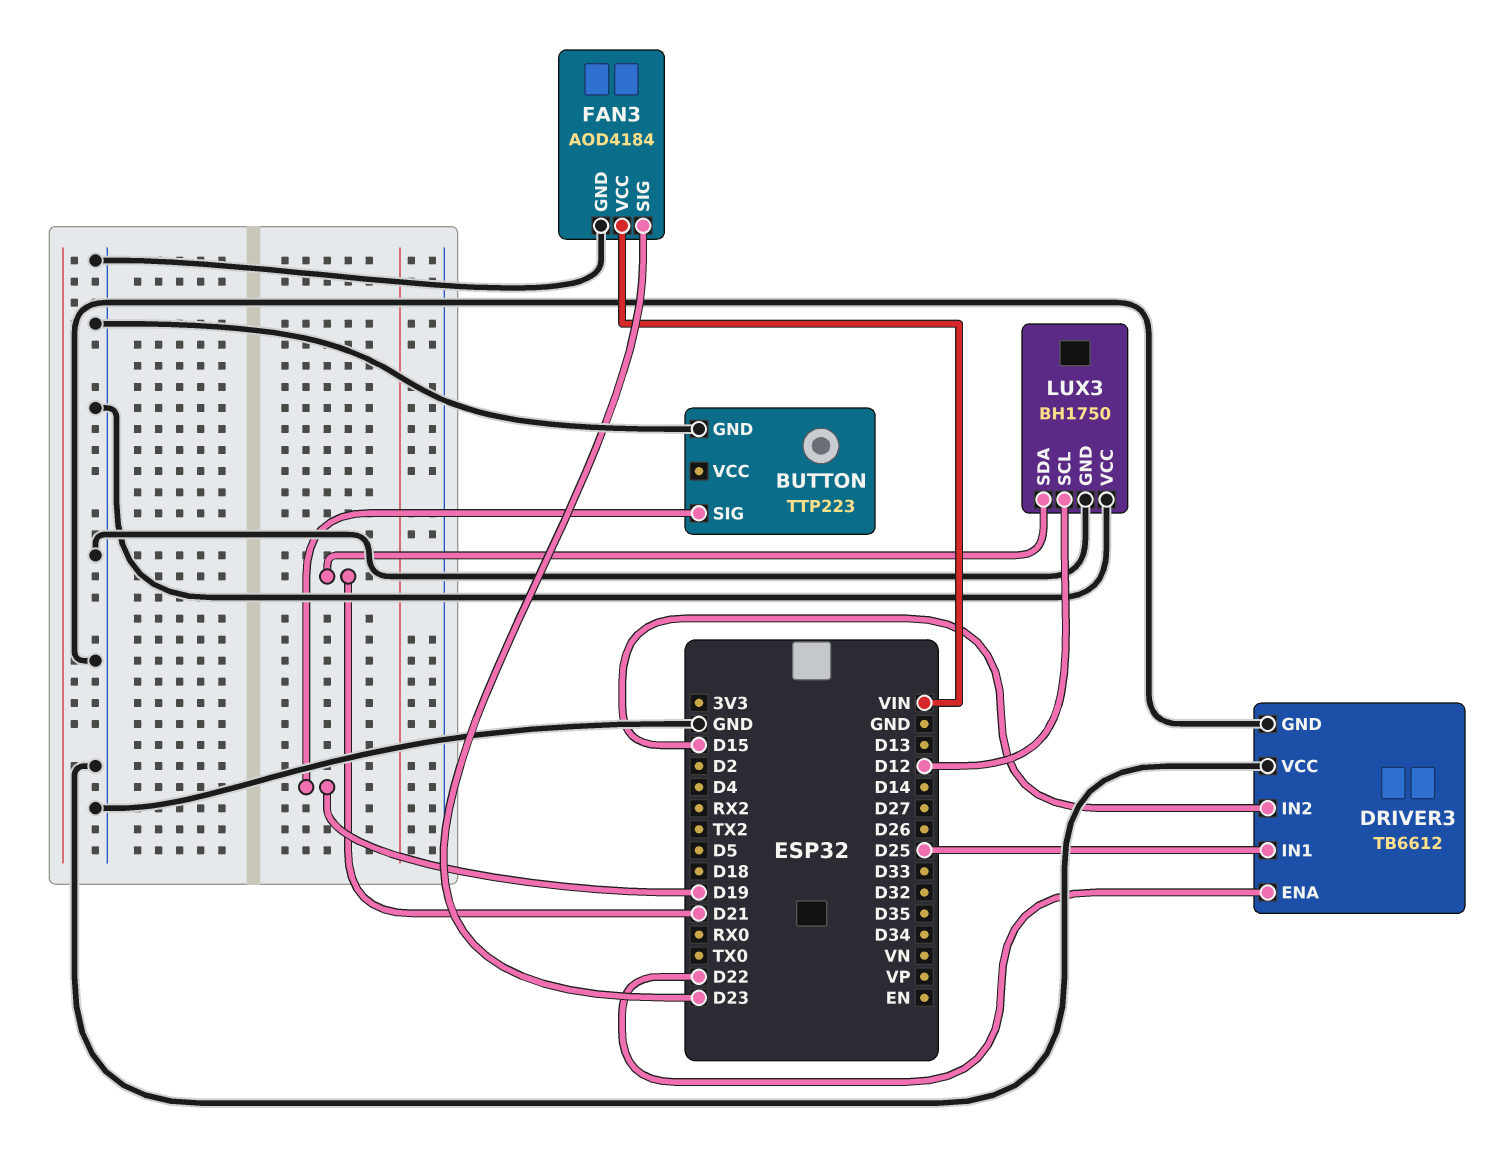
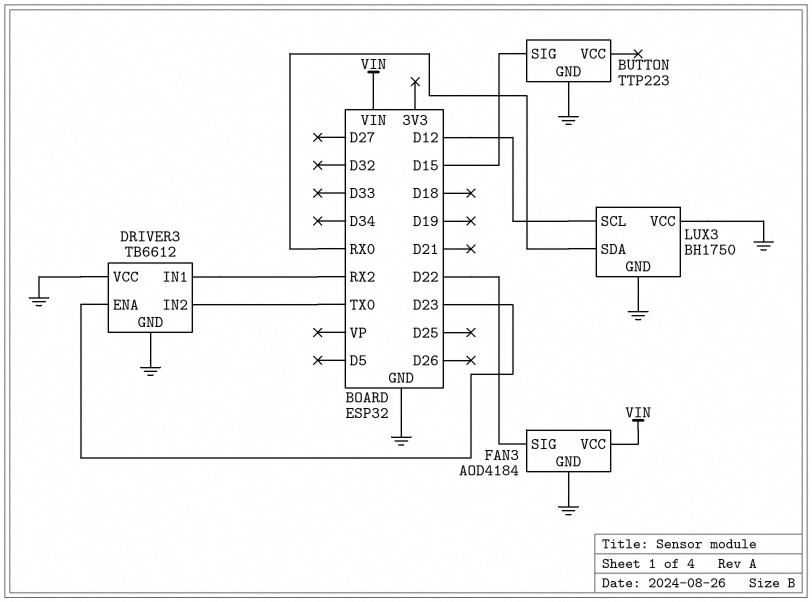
BUTTON pin SIG: D19 -> D15
DRIVER3 pin ENA: D22 -> D23
DRIVER3 pin IN1: D25 -> RX2
DRIVER3 pin IN2: D15 -> TX0
FAN3 pin SIG: D23 -> D22
LUX3 pin SDA: D21 -> RX0

